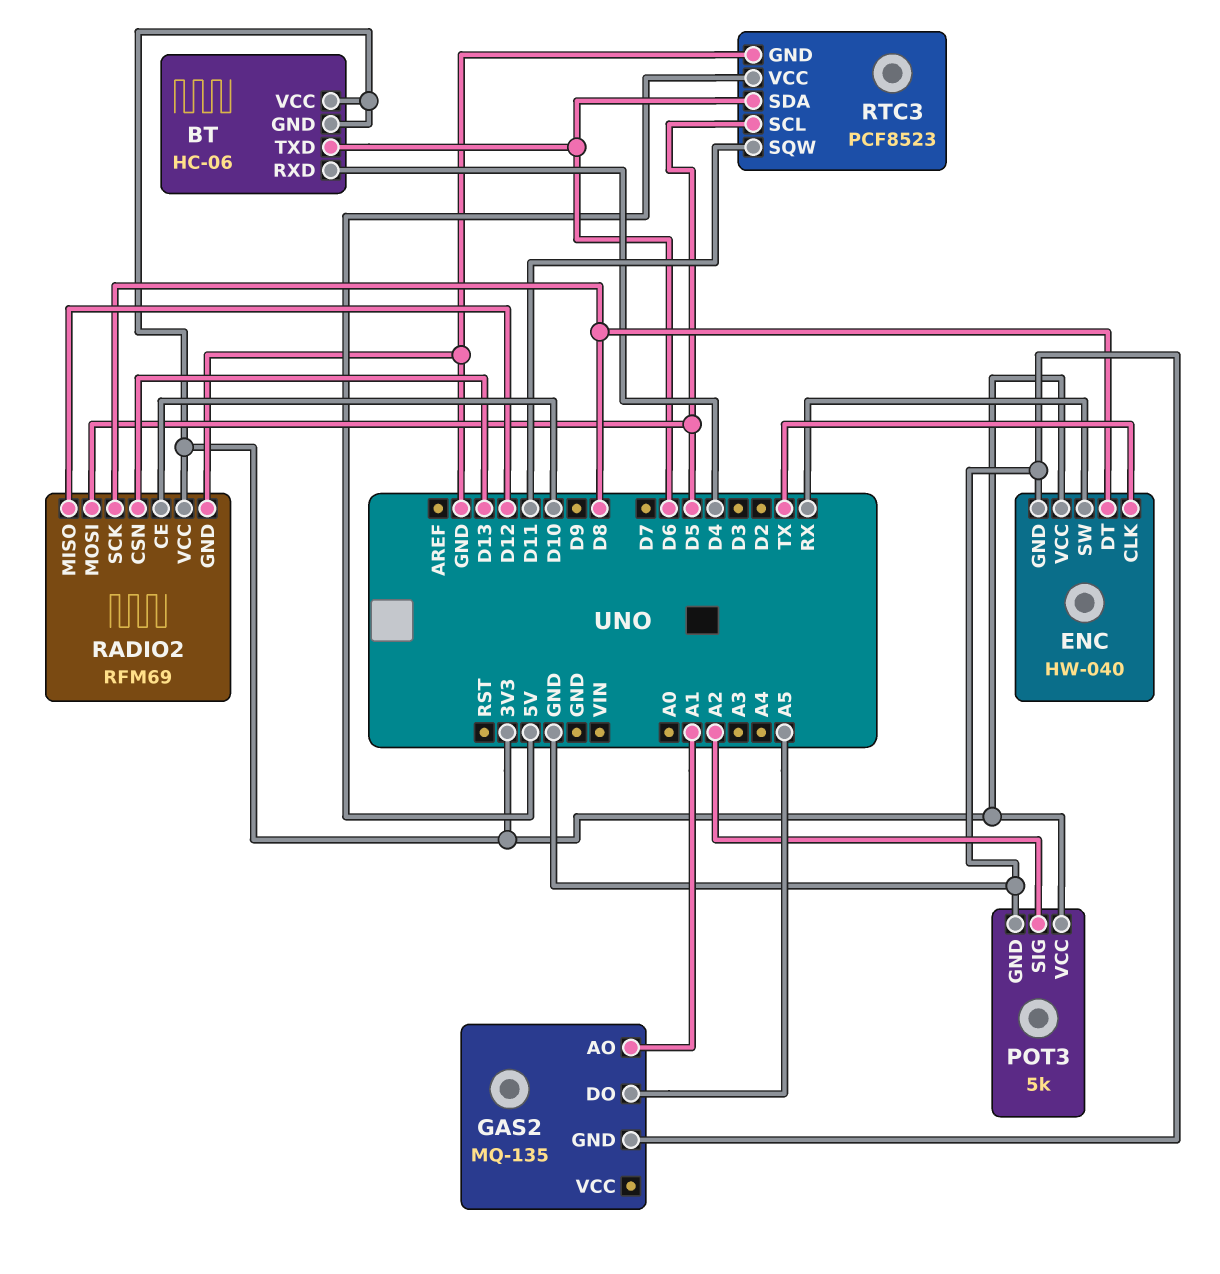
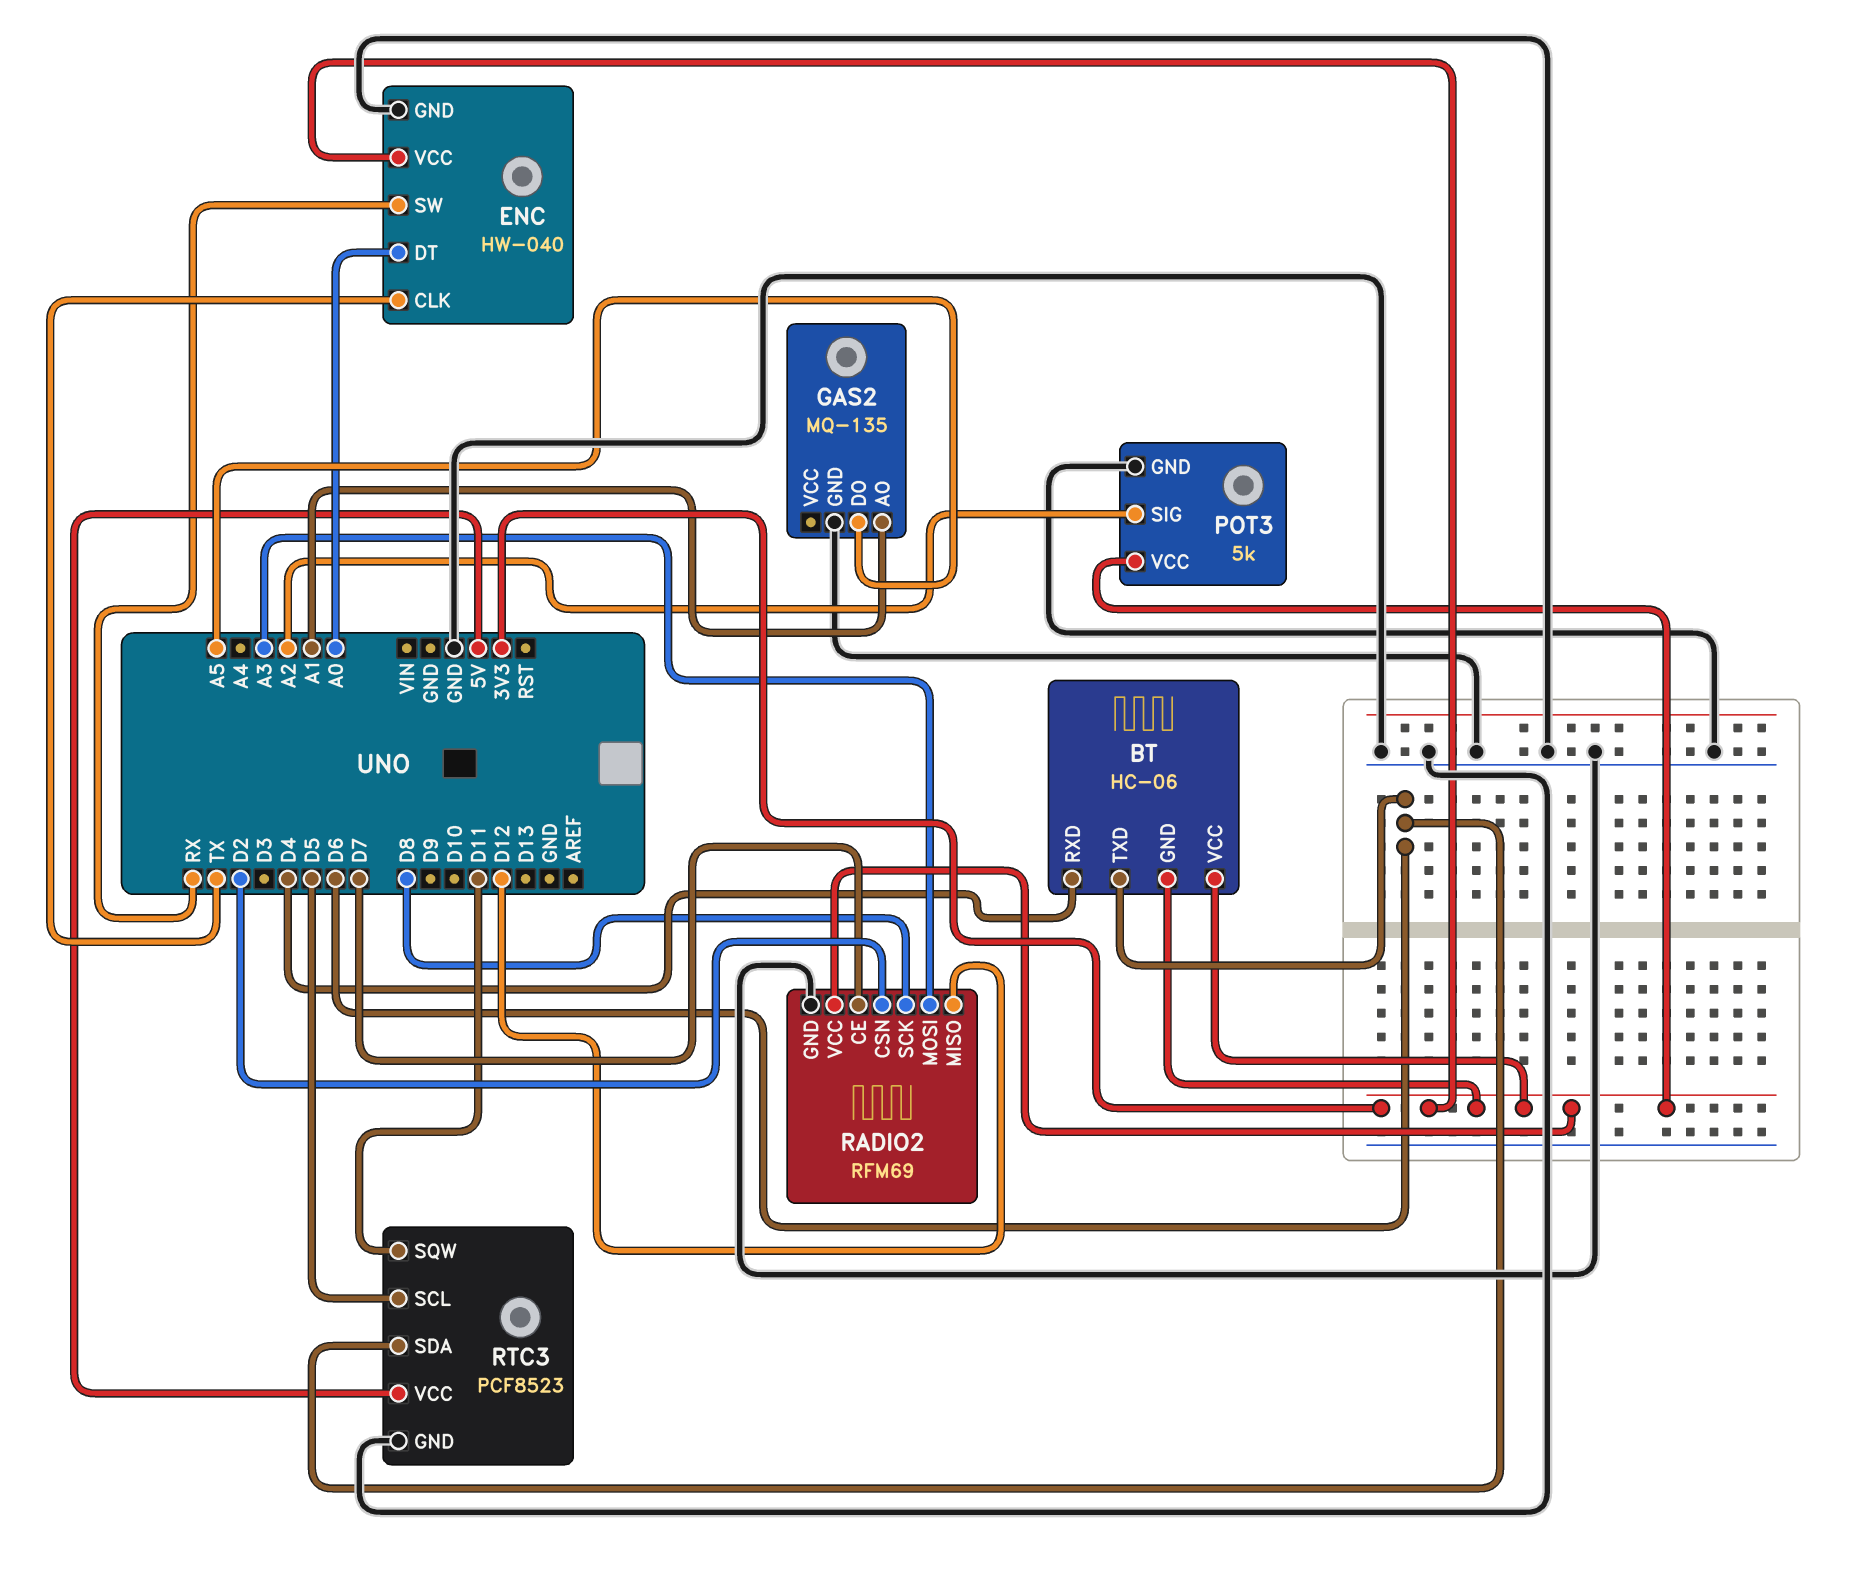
ENC pin DT: D8 -> A0
RADIO2 pin CE: D10 -> D7
RADIO2 pin CSN: D13 -> D2
RADIO2 pin MOSI: D5 -> A3

